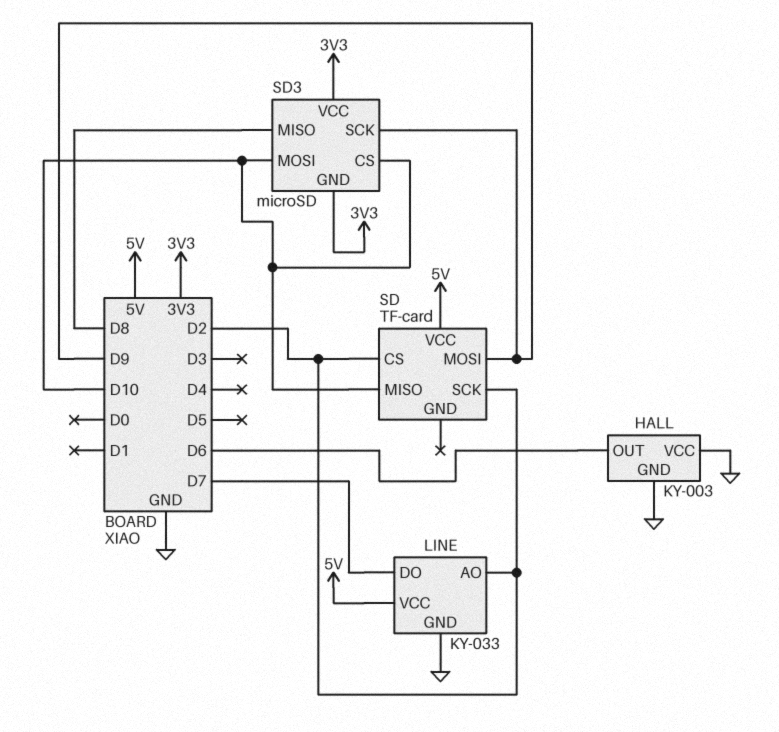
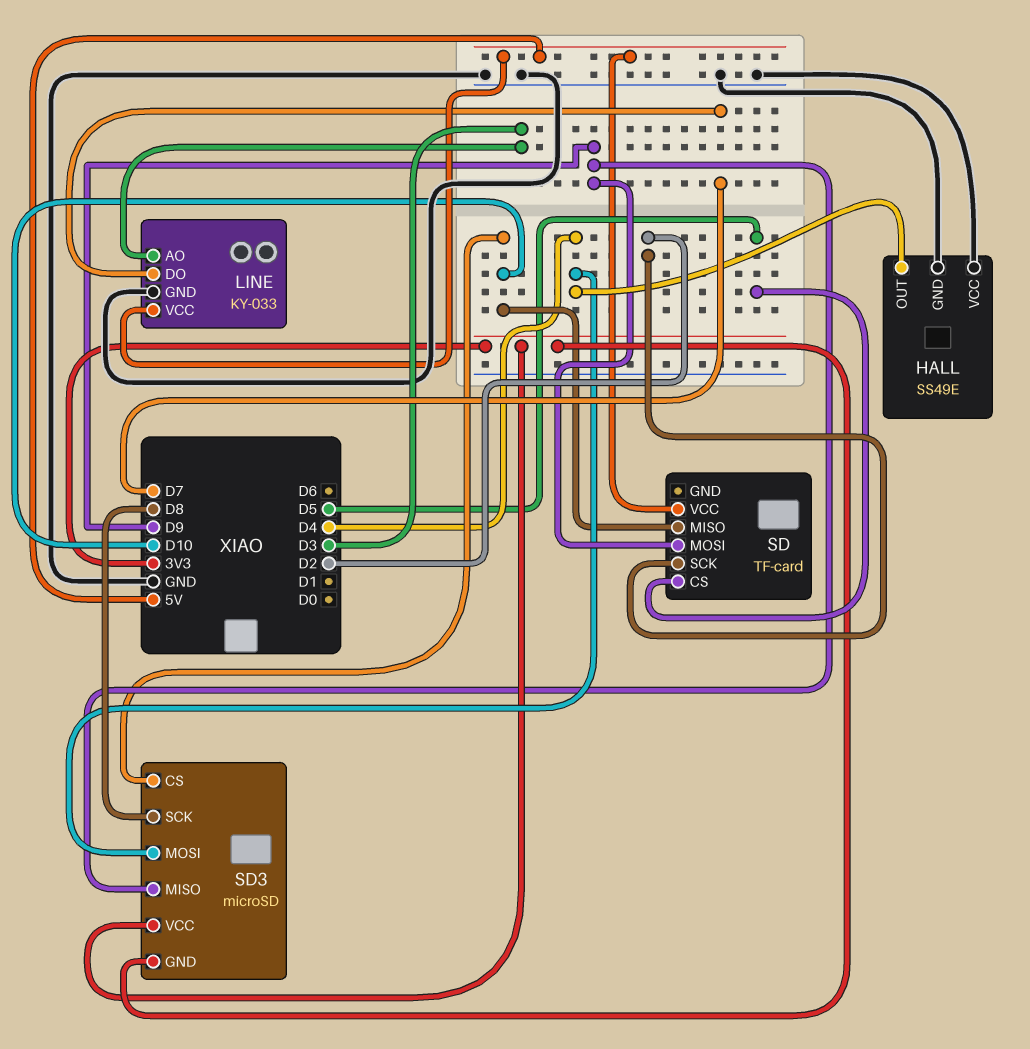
HALL: KY-003 -> SS49E
HALL pin OUT: D6 -> D4
LINE pin AO: D2 -> D3
SD pin CS: D2 -> D5
SD3 pin MISO: D8 -> D9
SD3 pin MOSI: D10 -> D4
SD3 pin SCK: D9 -> D8

